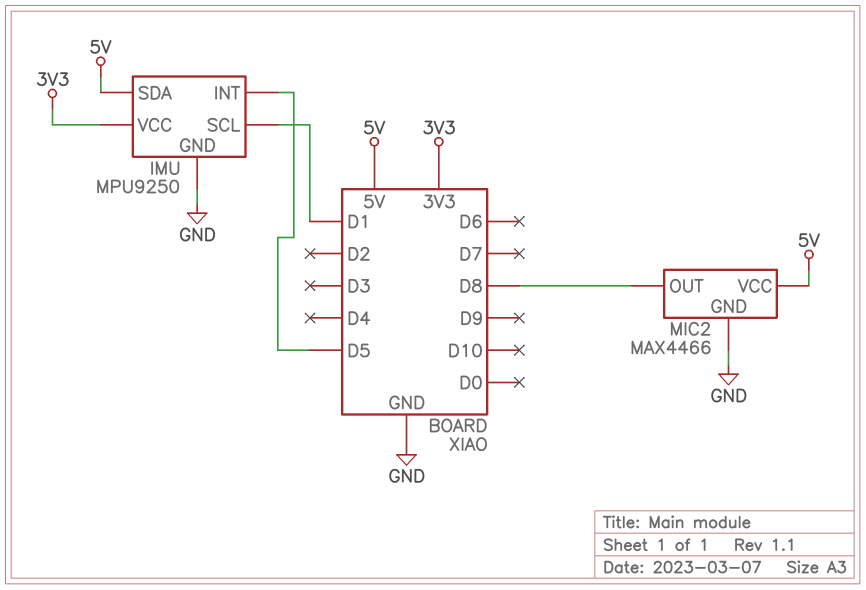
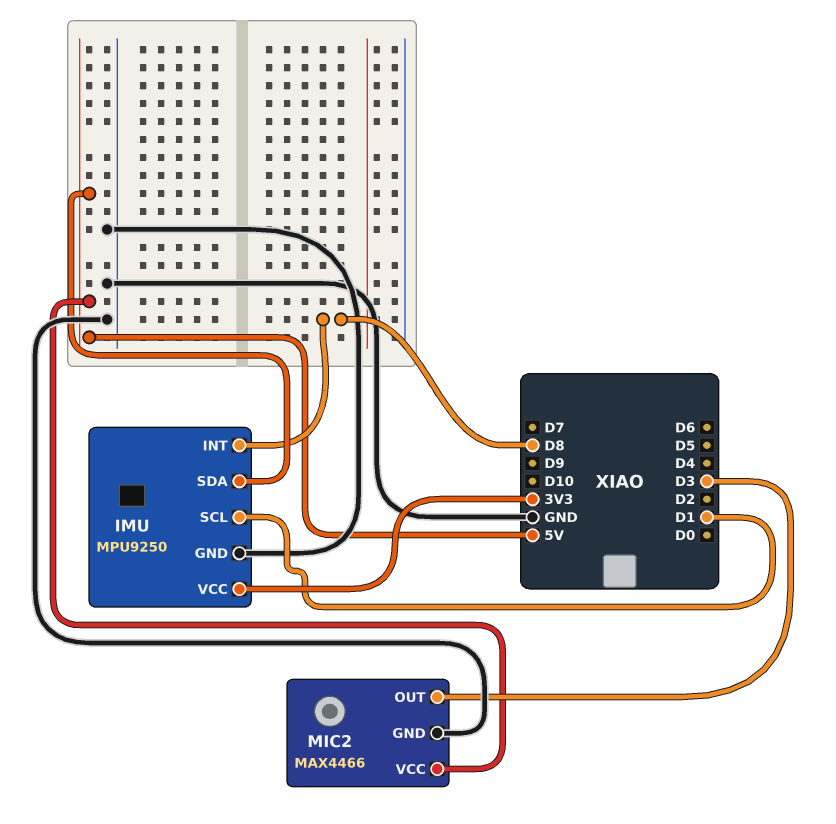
IMU pin INT: D5 -> D8
MIC2 pin OUT: D8 -> D3

